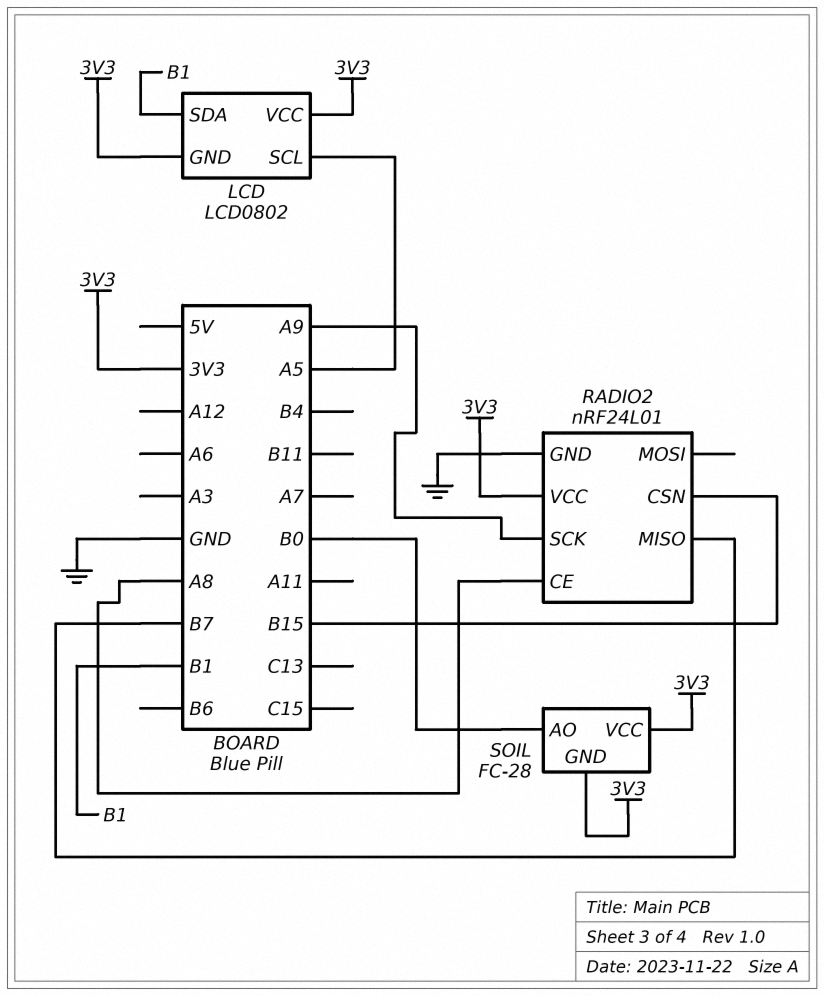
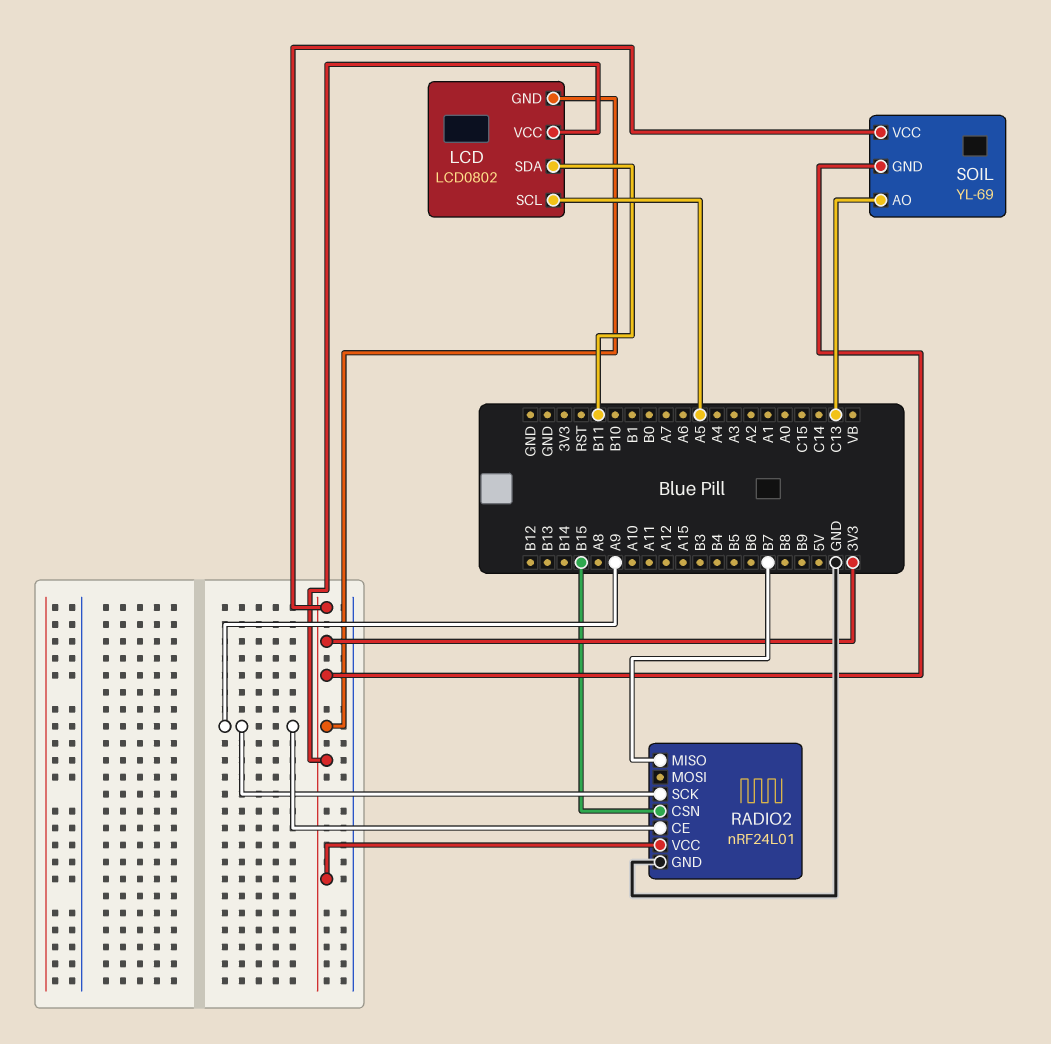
LCD pin SDA: B1 -> B11
RADIO2 pin CE: A8 -> A9
SOIL: FC-28 -> YL-69
SOIL pin AO: B0 -> C13

